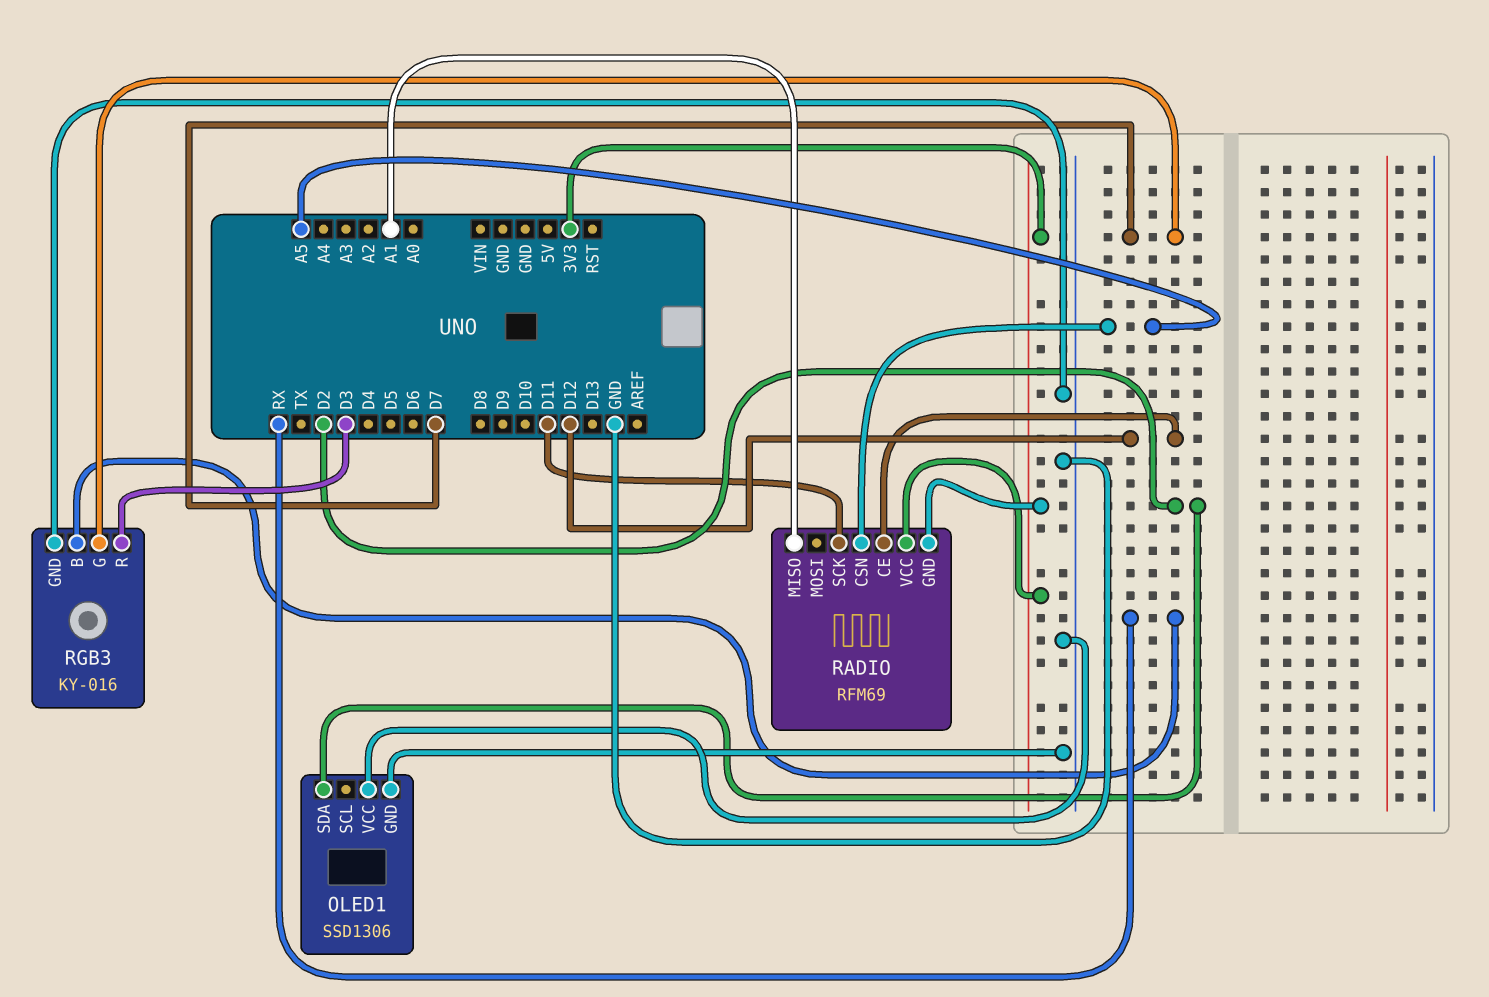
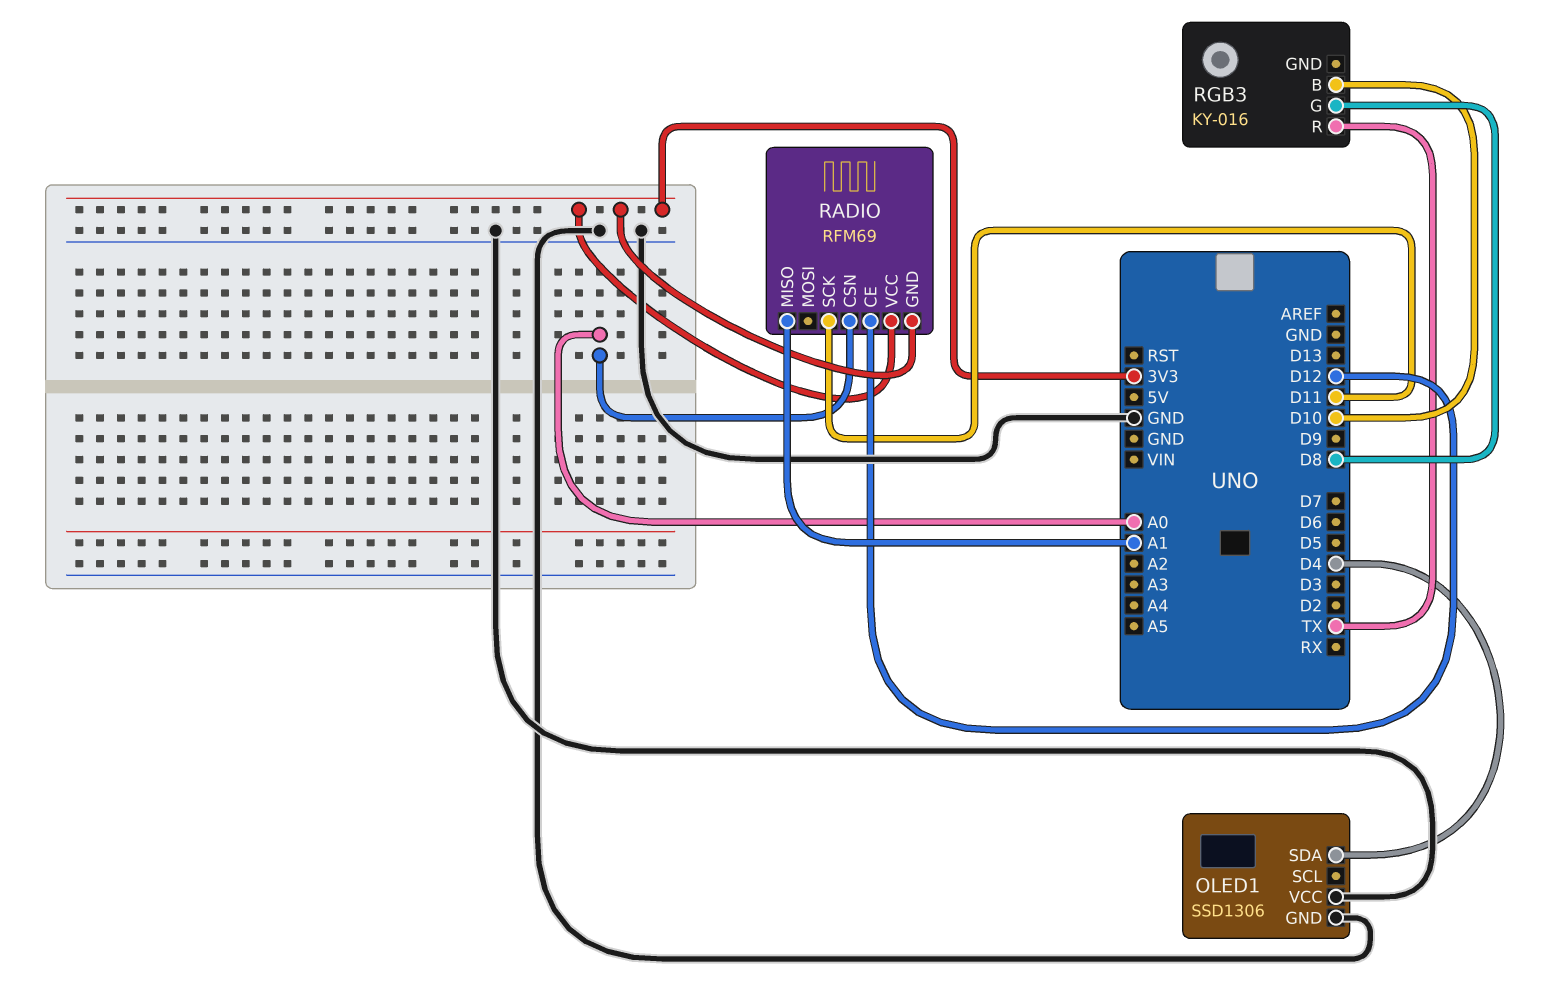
OLED1 pin SDA: D2 -> D4
RADIO pin CSN: A5 -> A0
RGB3 pin B: RX -> D10
RGB3 pin G: D7 -> D8
RGB3 pin GND: GND -> none
RGB3 pin R: D3 -> TX

